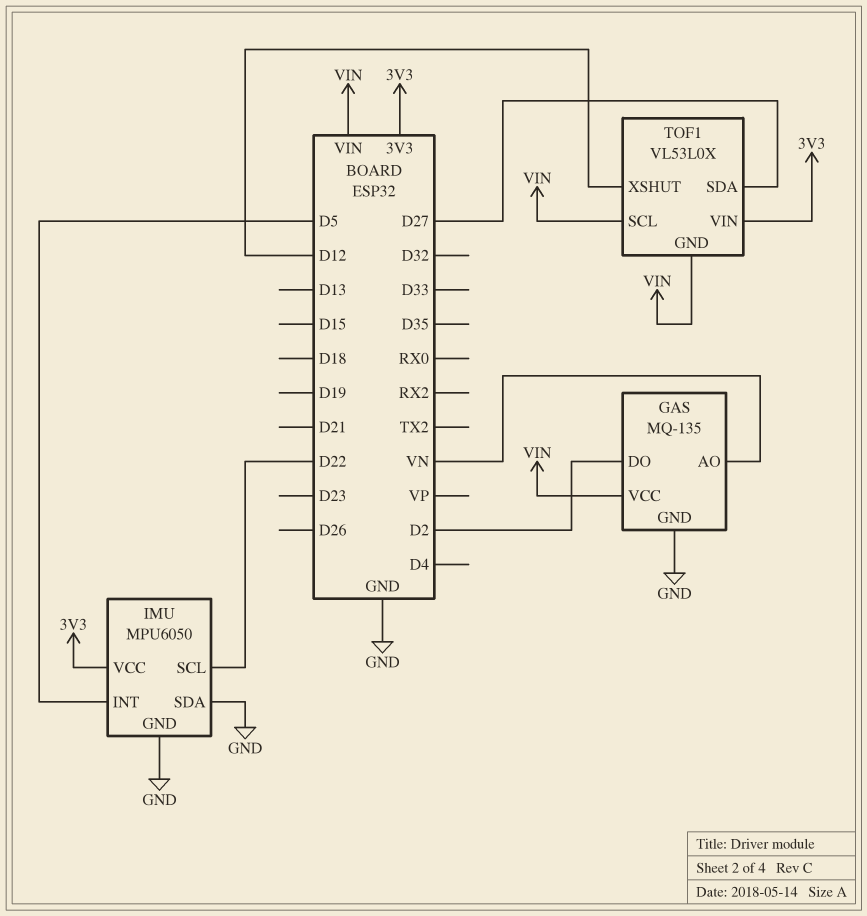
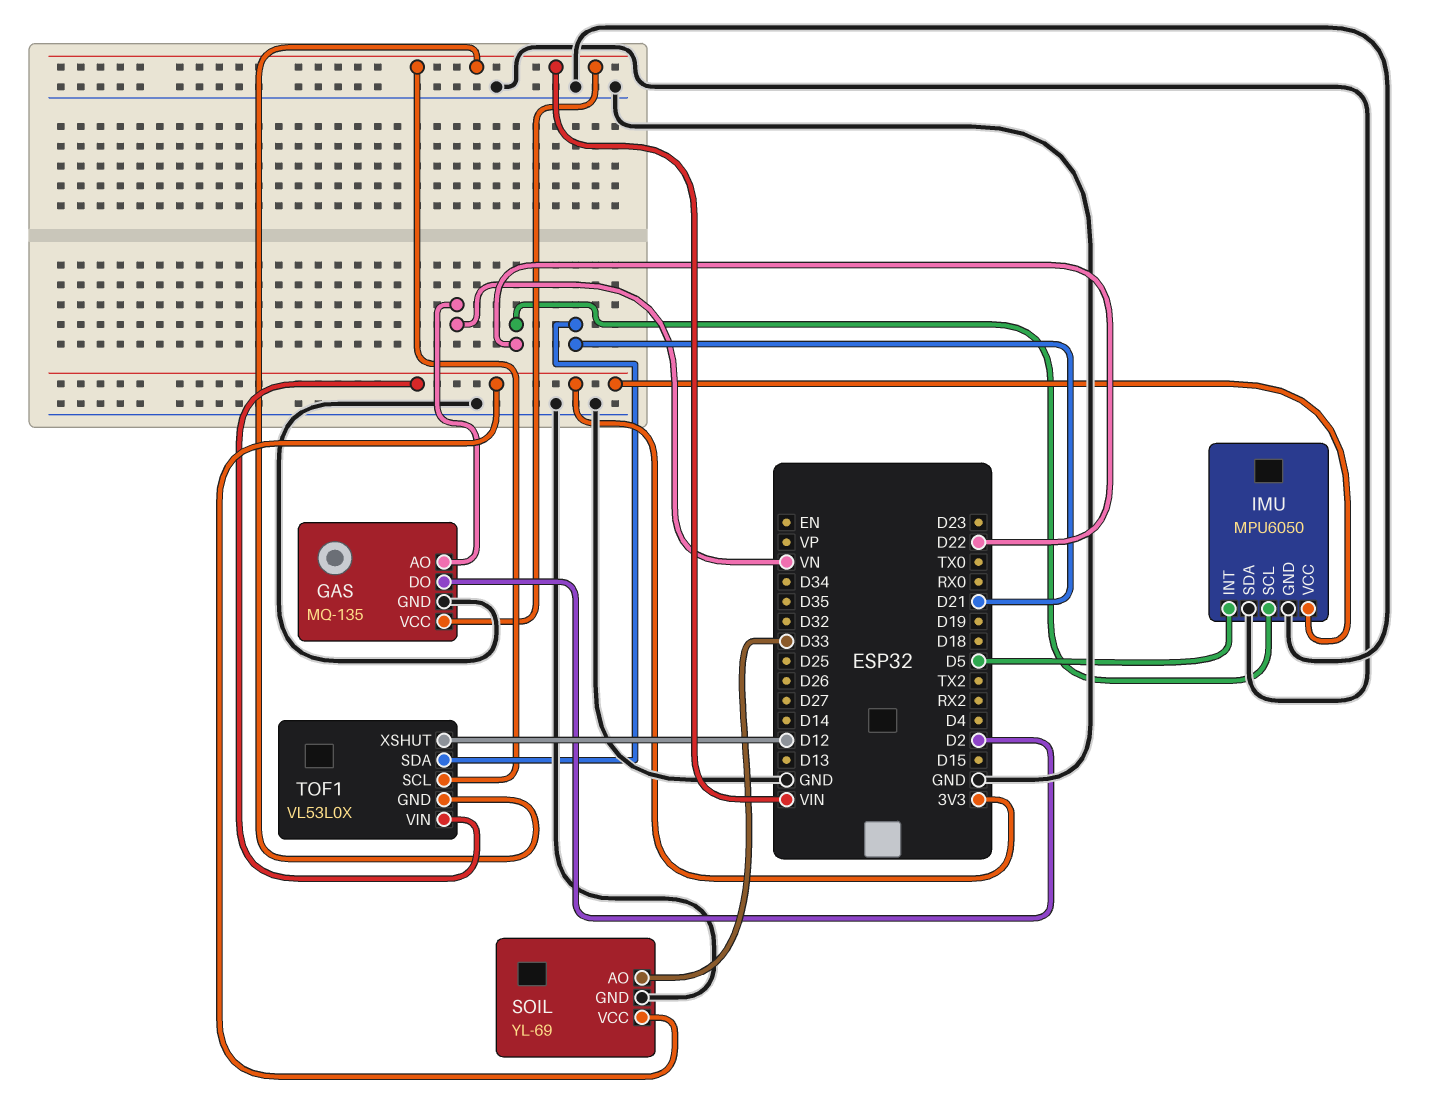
SOIL: none -> YL-69
SOIL pin AO: none -> D33
SOIL pin GND: none -> GND
SOIL pin VCC: none -> 3V3
TOF1 pin SDA: D27 -> D21

